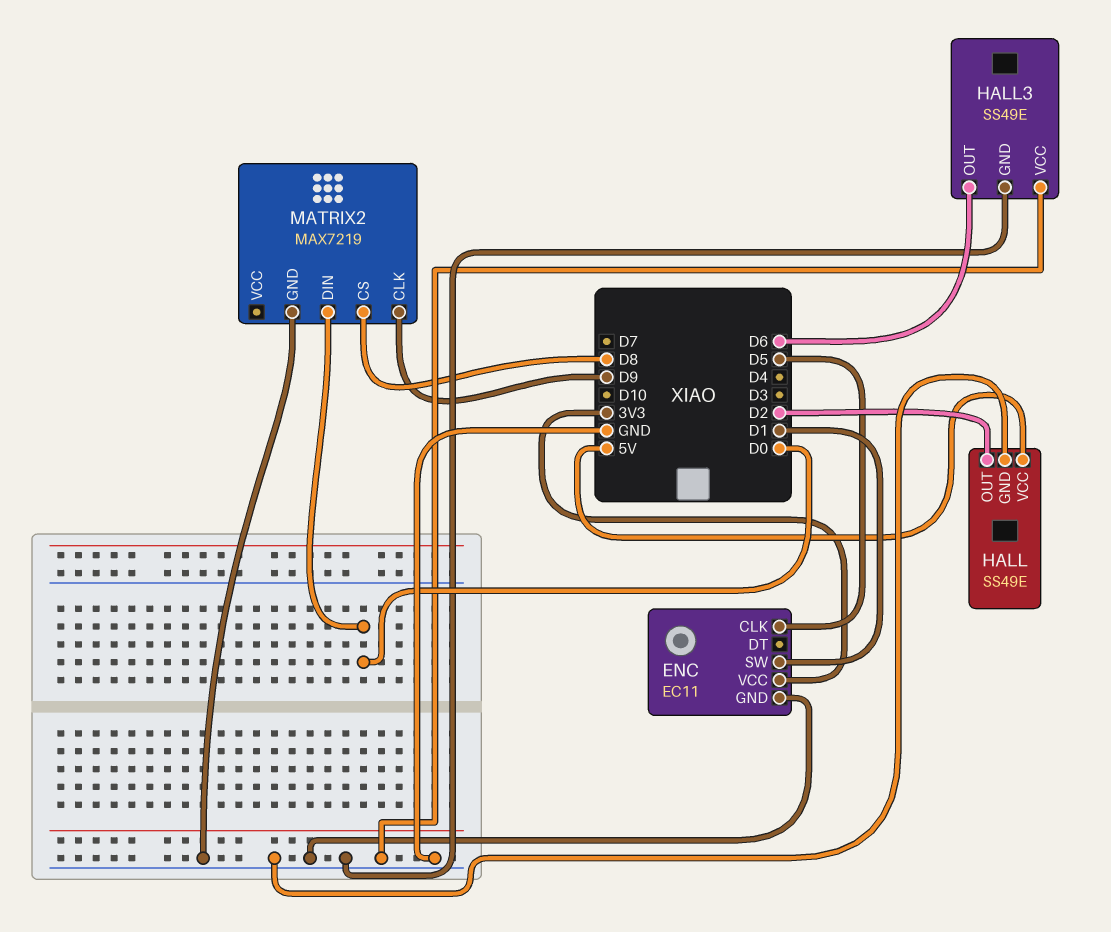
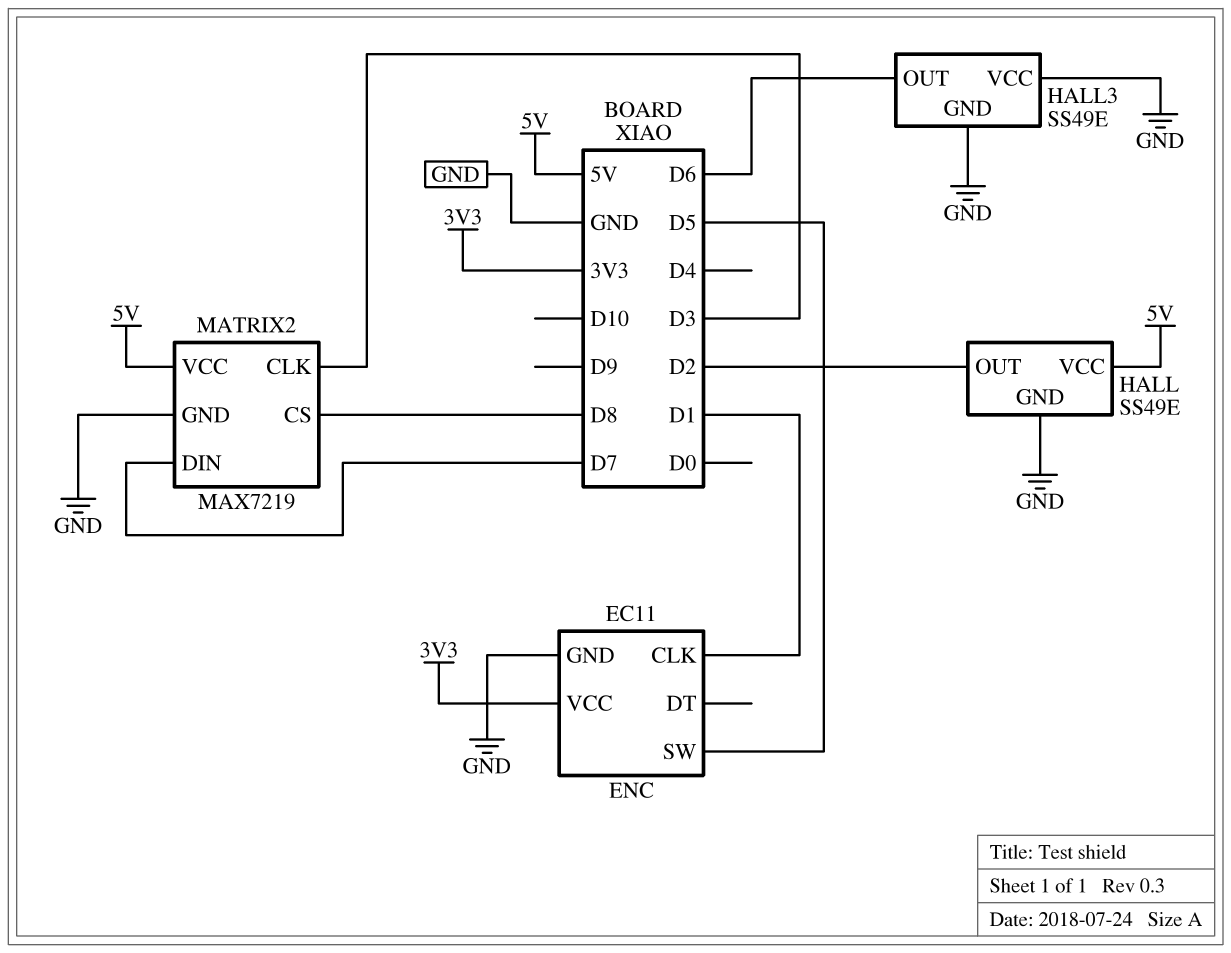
ENC pin CLK: D5 -> D1
ENC pin SW: D1 -> D5
MATRIX2 pin CLK: D9 -> D3
MATRIX2 pin DIN: D0 -> D7
MATRIX2 pin VCC: none -> 5V

